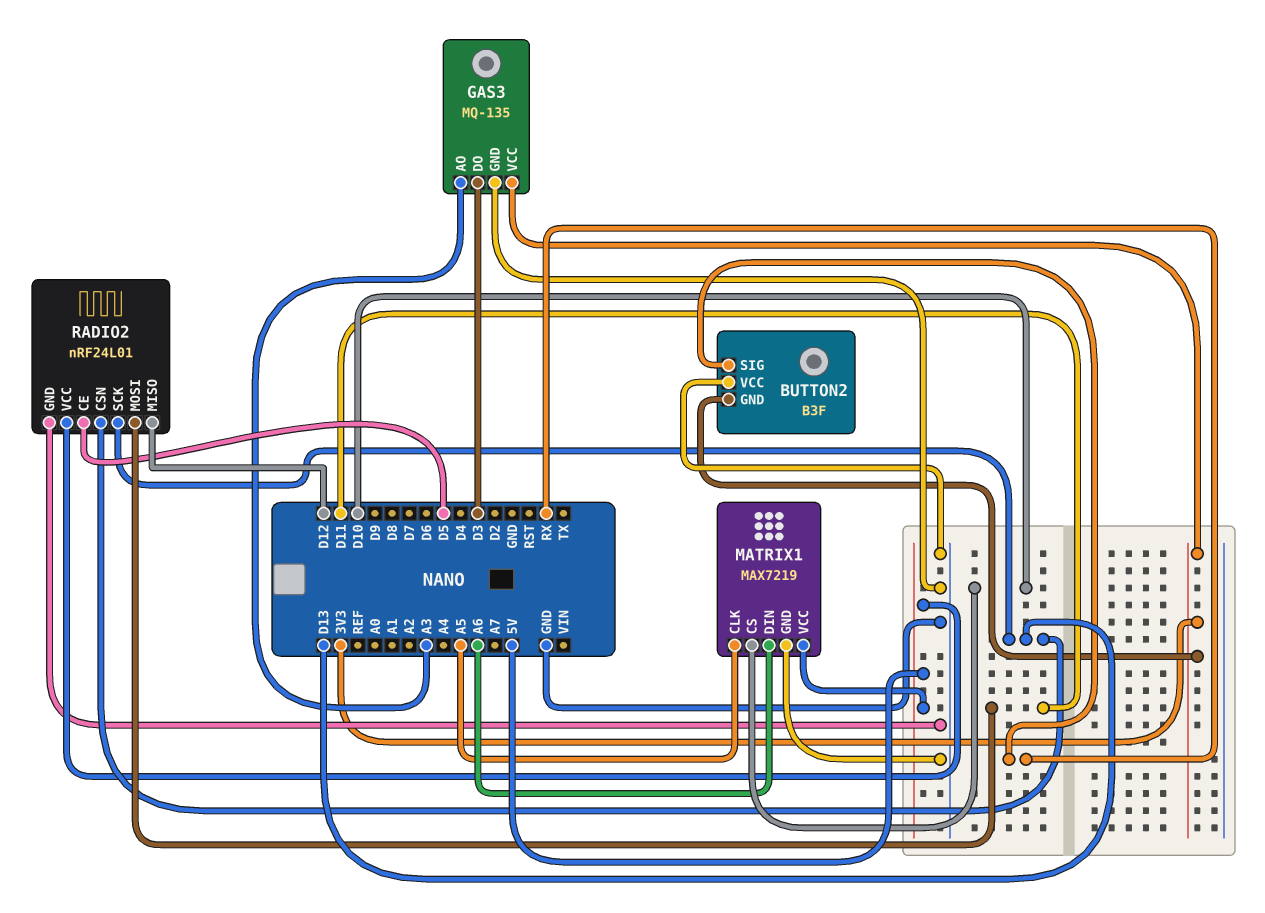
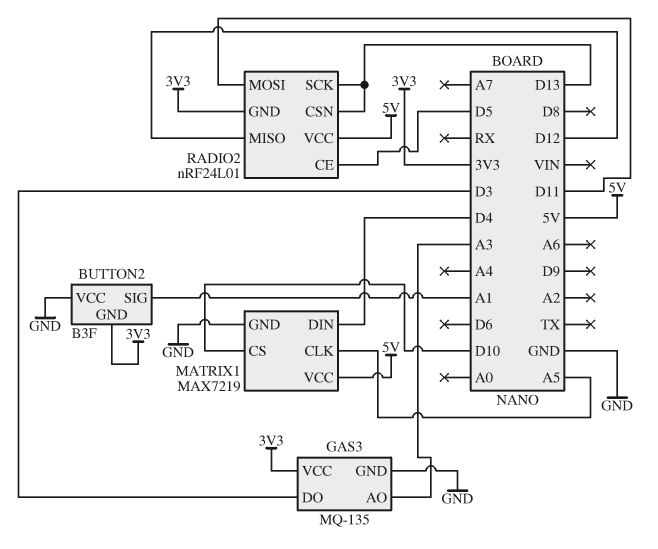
BUTTON2 pin SIG: RX -> A1
MATRIX1 pin DIN: A6 -> D4
RADIO2 pin GND: GND -> 3V3

